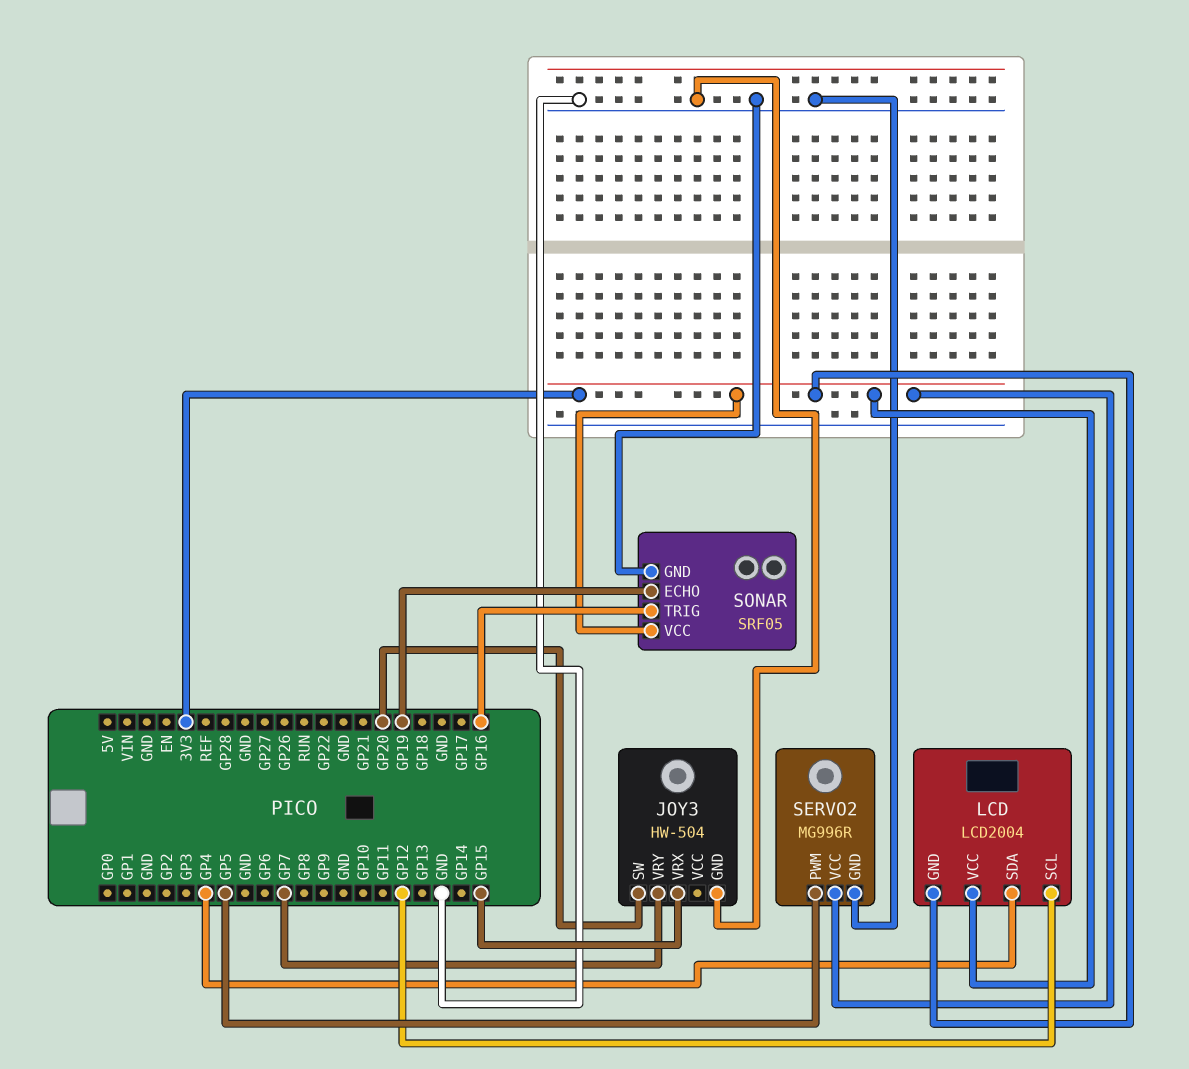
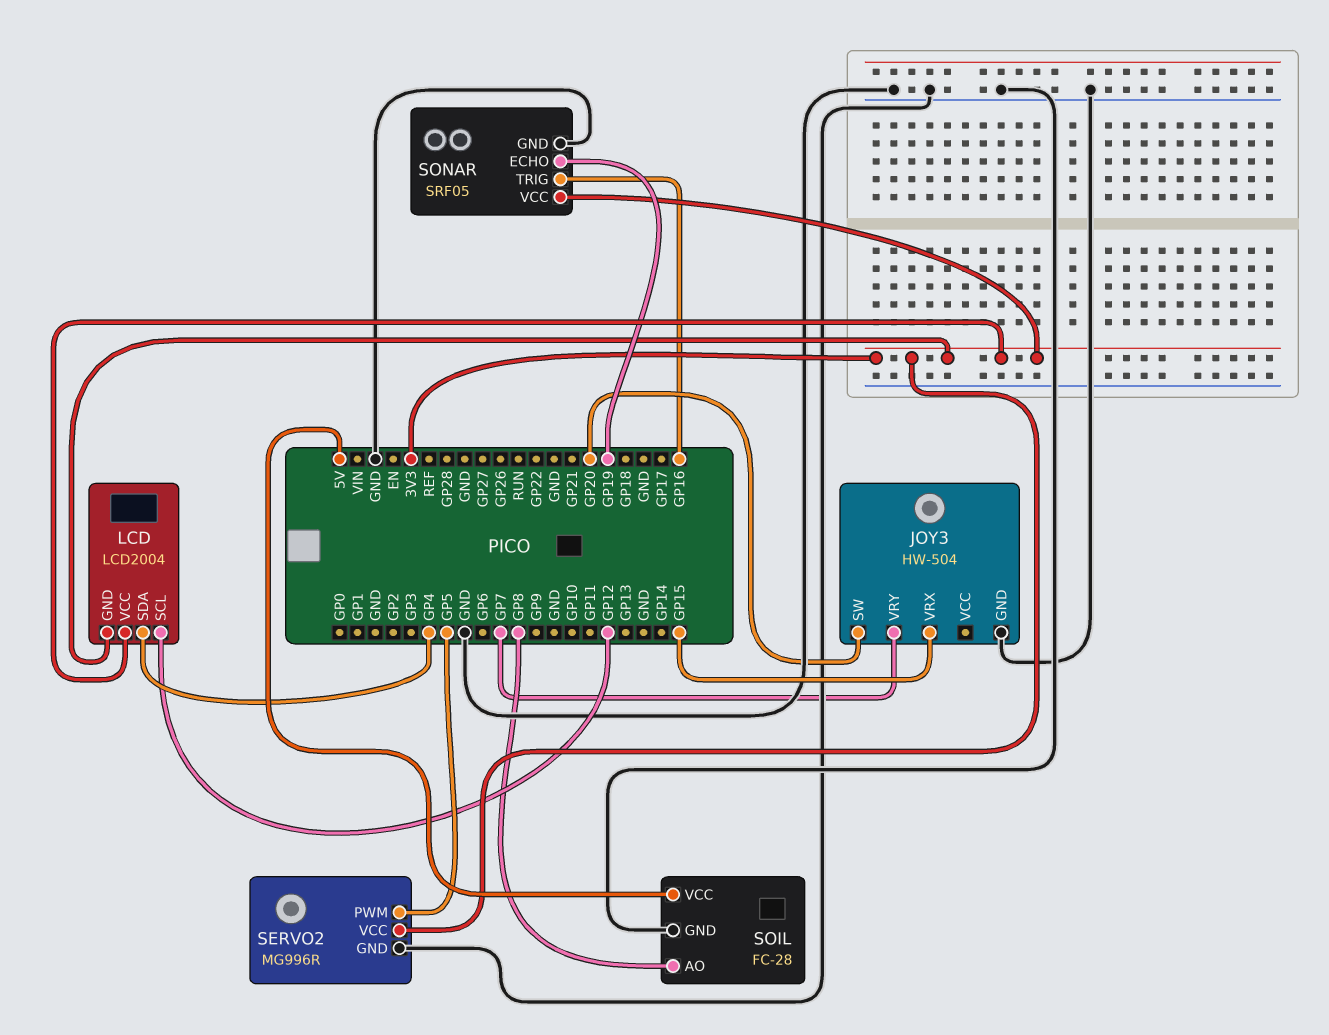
SOIL: none -> FC-28
SOIL pin AO: none -> GP8
SOIL pin GND: none -> GND
SOIL pin VCC: none -> 5V

